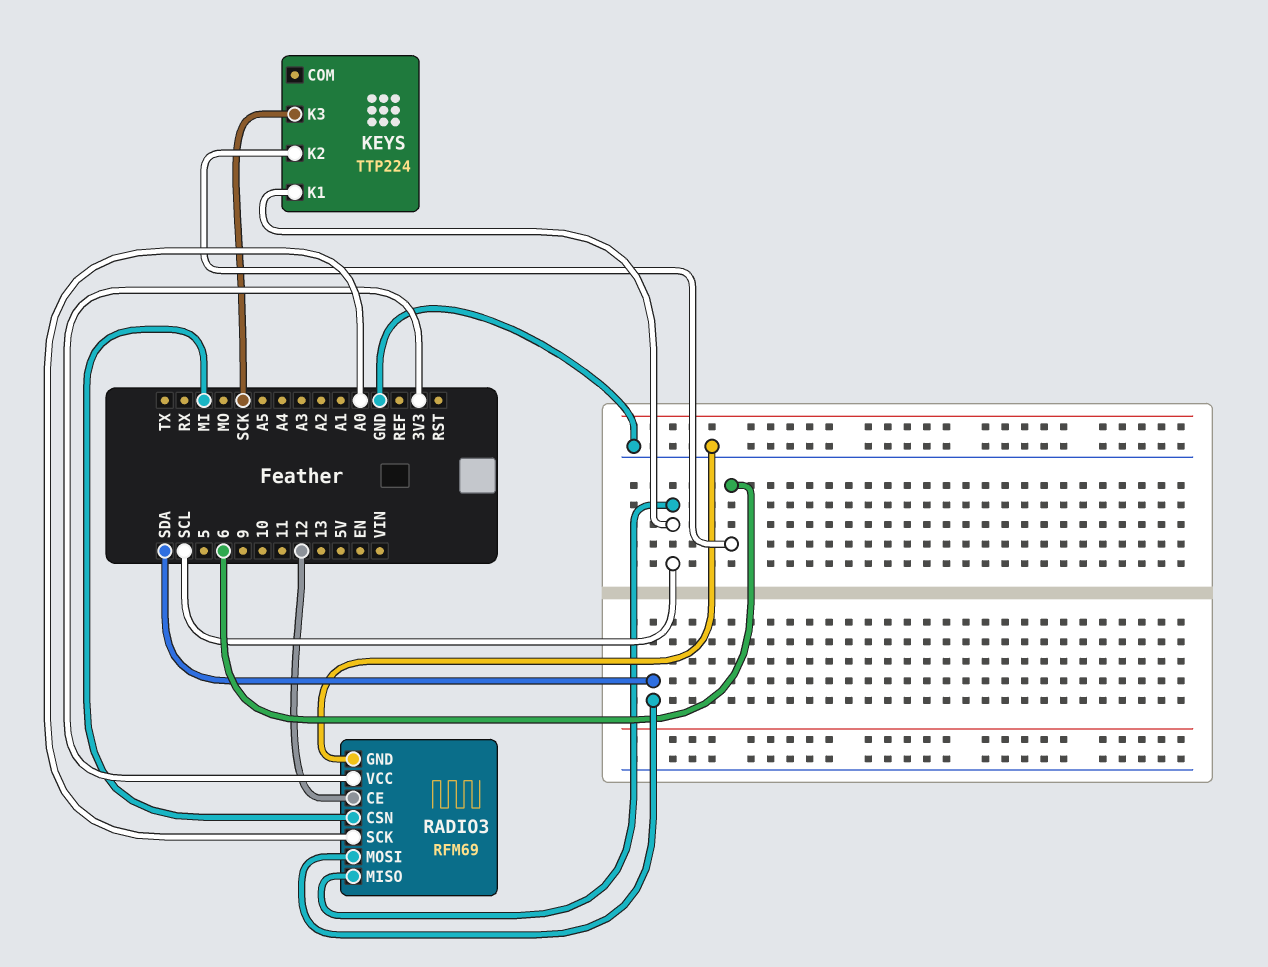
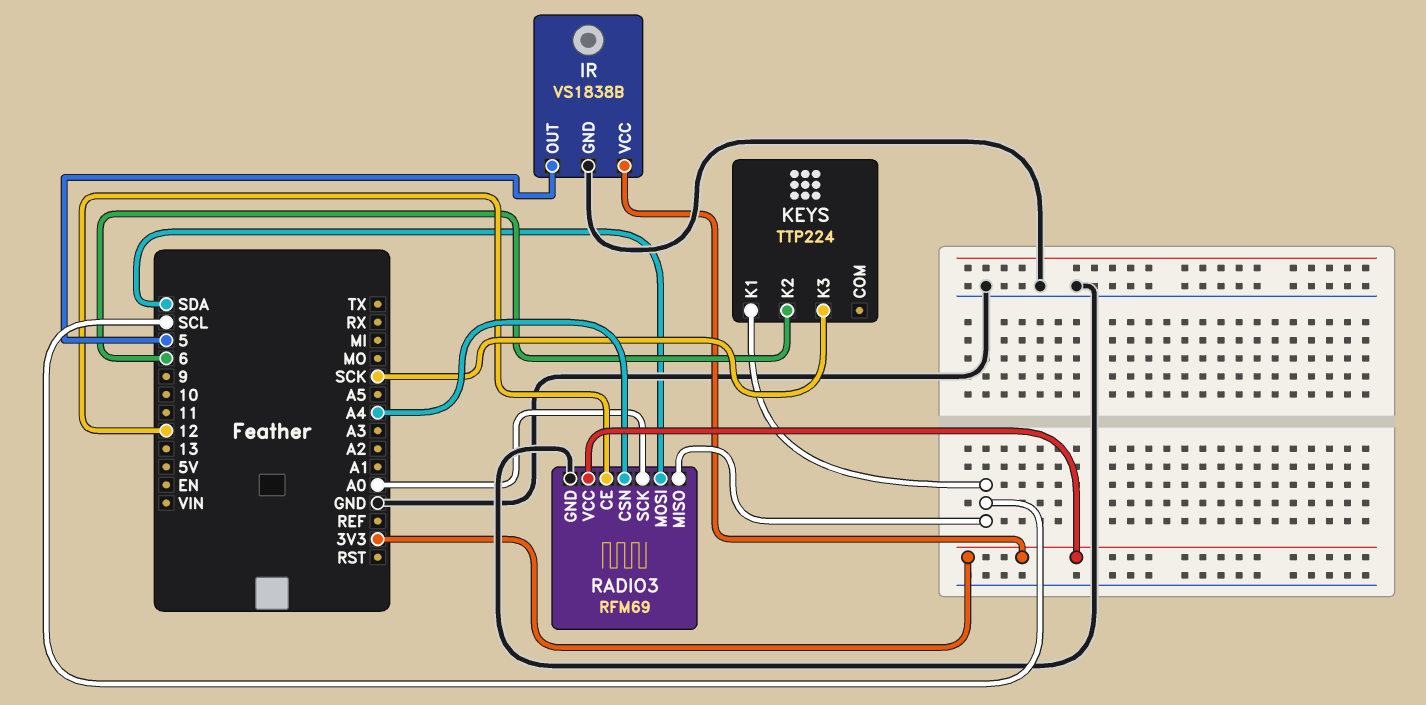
IR: none -> VS1838B
IR pin GND: none -> GND
IR pin OUT: none -> 5
IR pin VCC: none -> 3V3
RADIO3 pin CSN: MI -> A4

